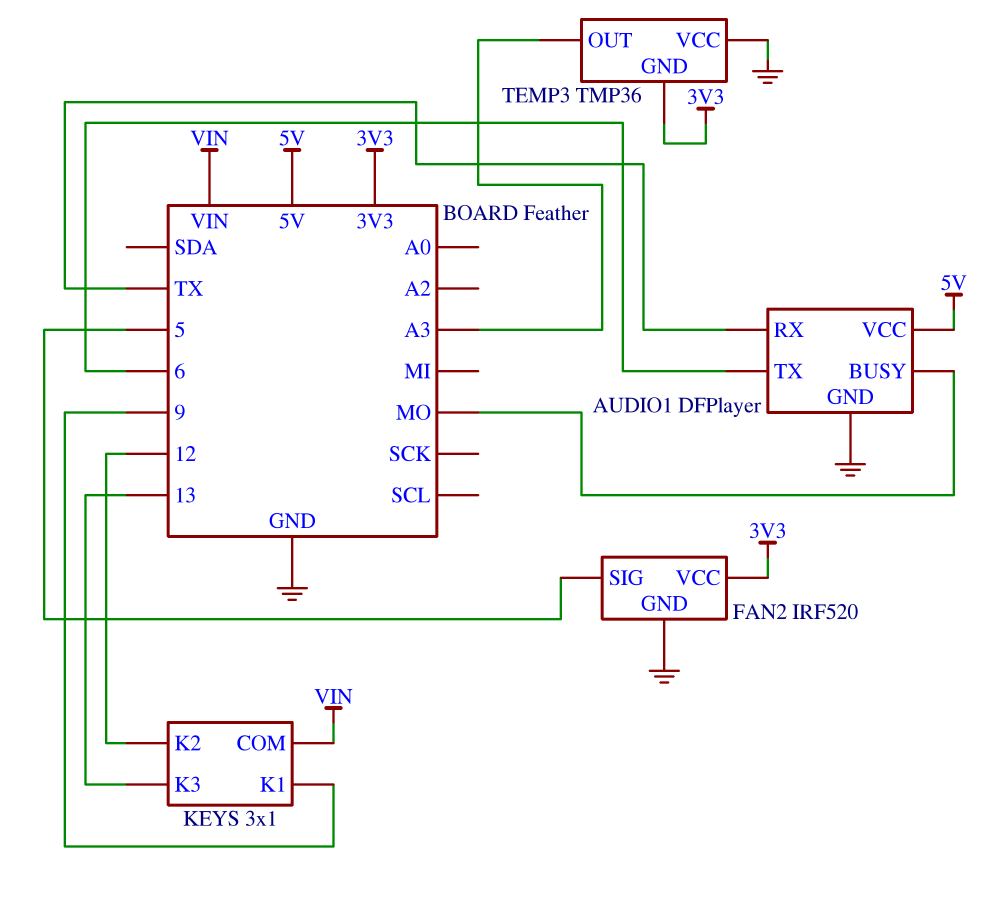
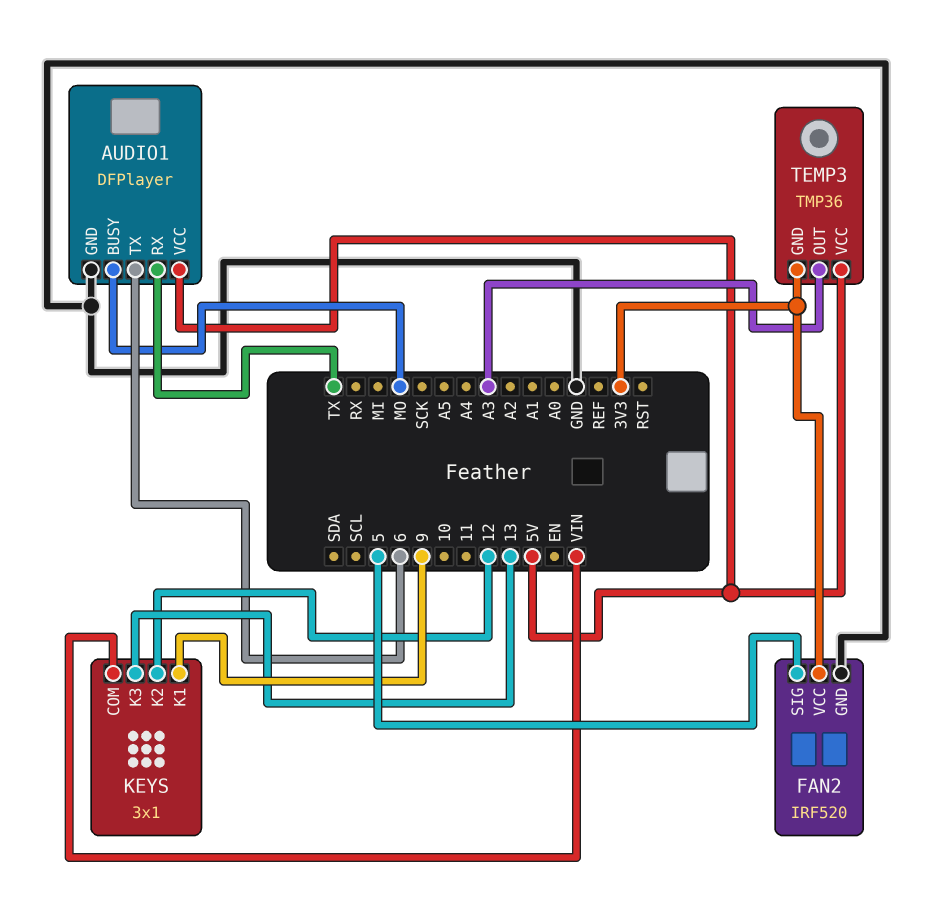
TEMP3 pin VCC: GND -> 5V

